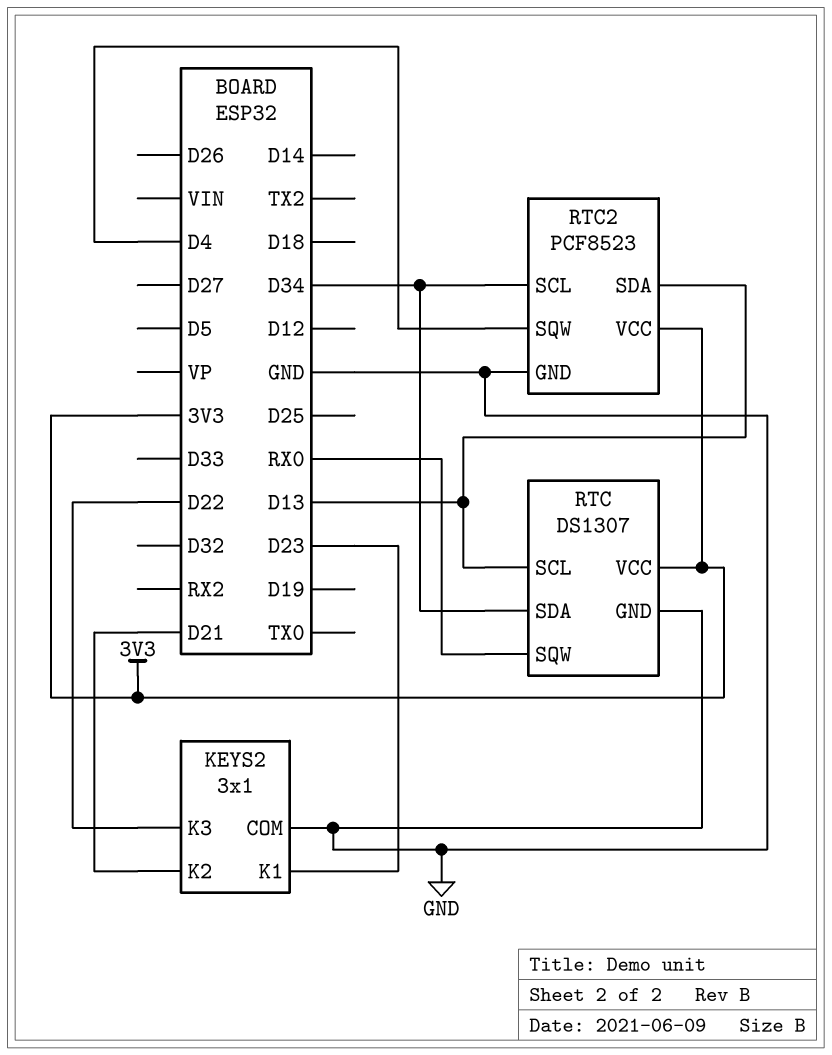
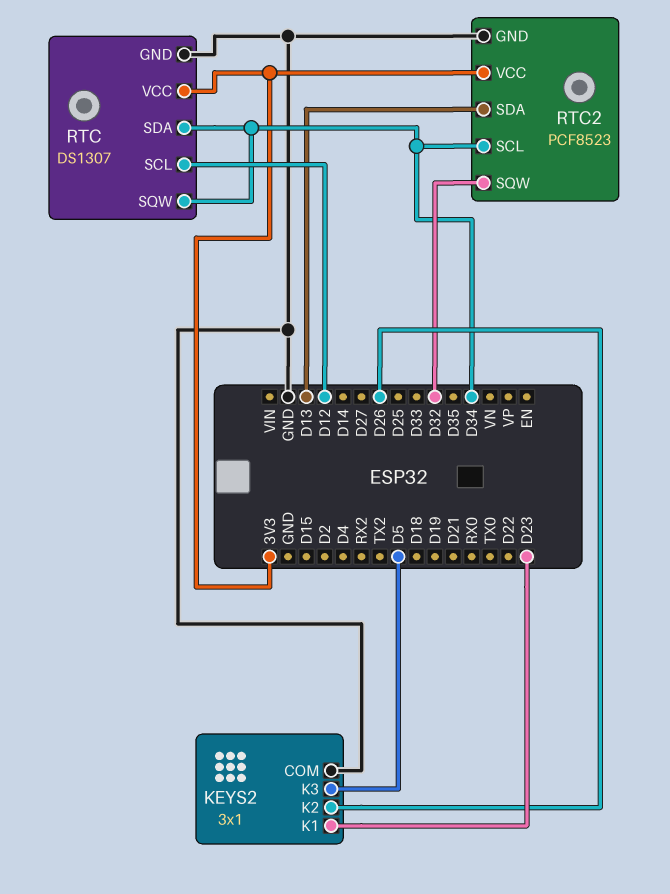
KEYS2 pin K2: D21 -> D26
KEYS2 pin K3: D22 -> D5
RTC pin SCL: D13 -> D12
RTC pin SQW: RX0 -> D34
RTC2 pin SQW: D4 -> D32

